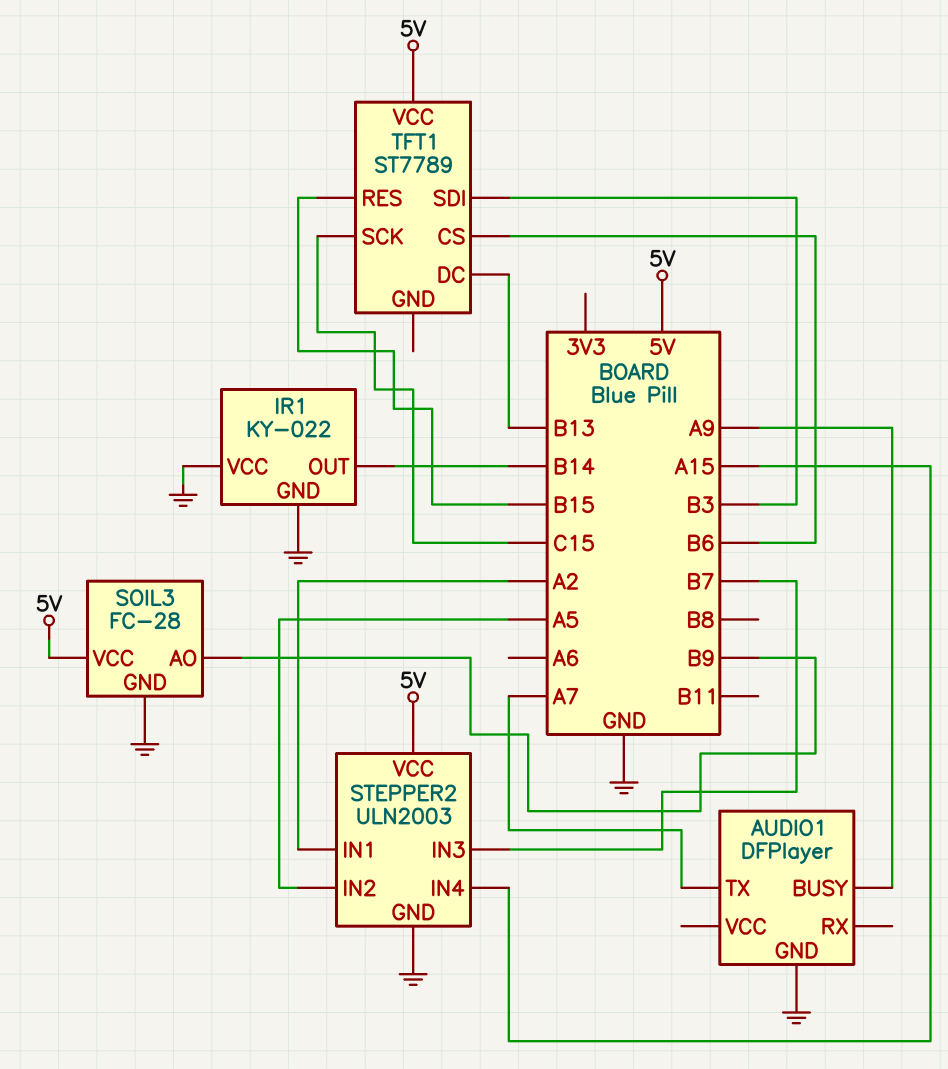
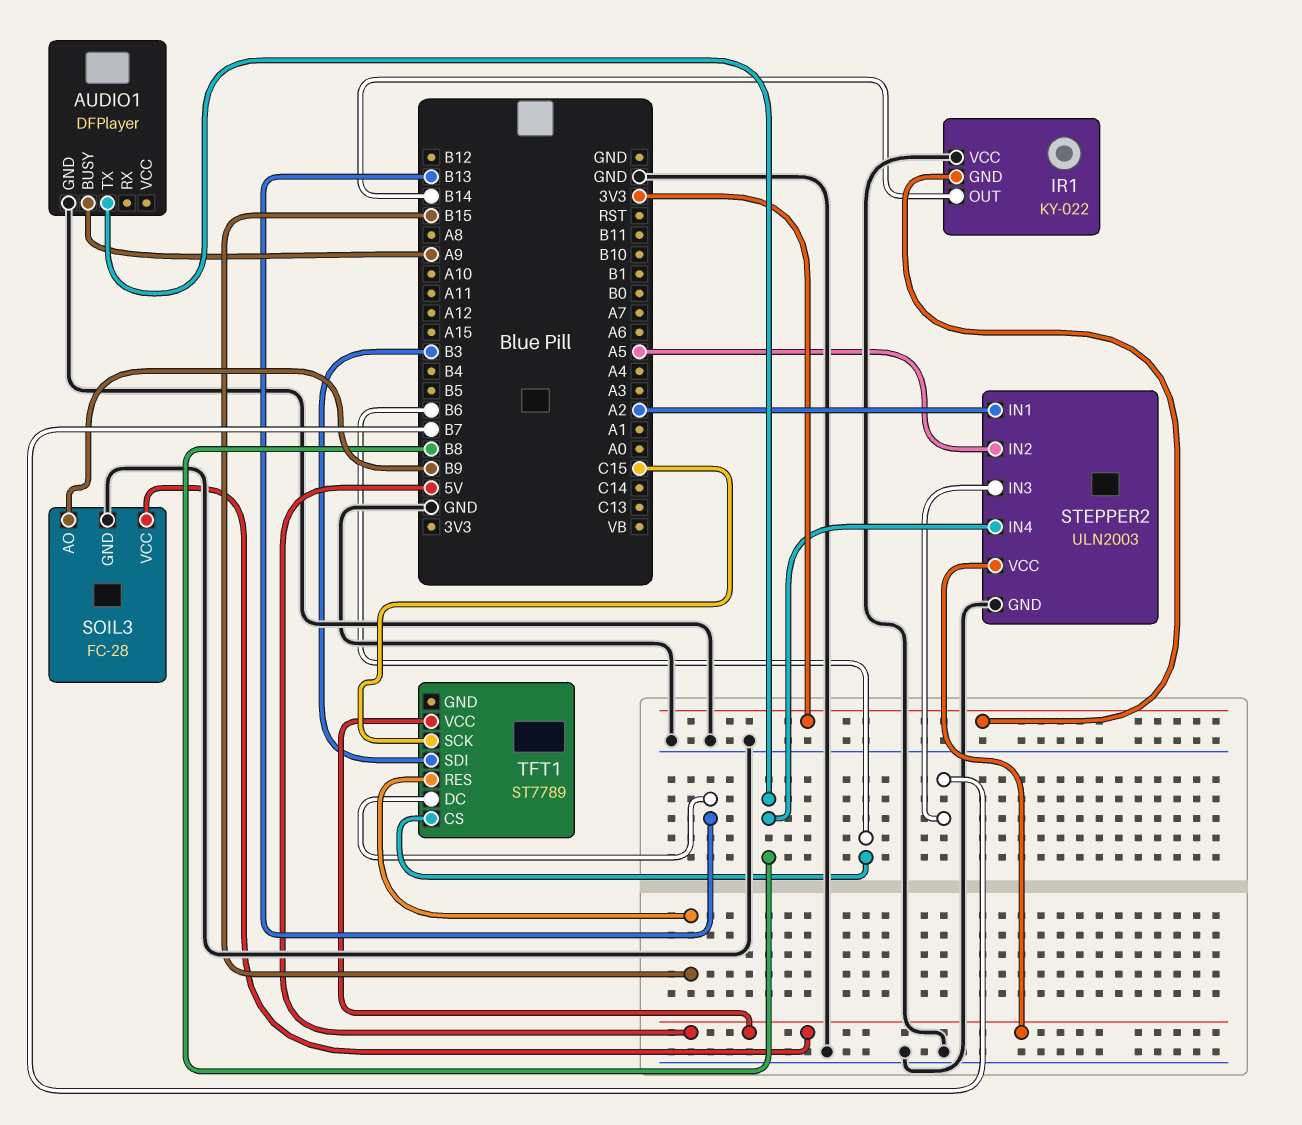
AUDIO1 pin TX: A7 -> B8
IR1 pin GND: GND -> 3V3
STEPPER2 pin IN4: A15 -> B8

